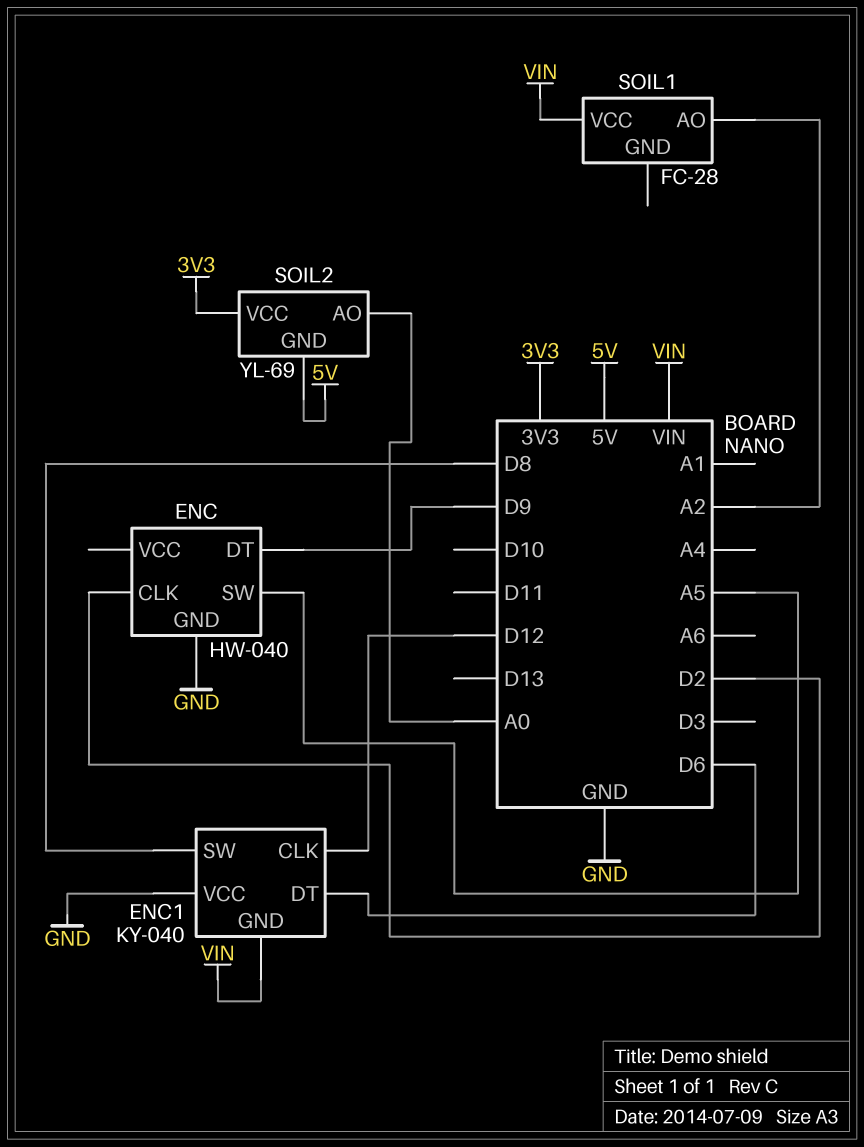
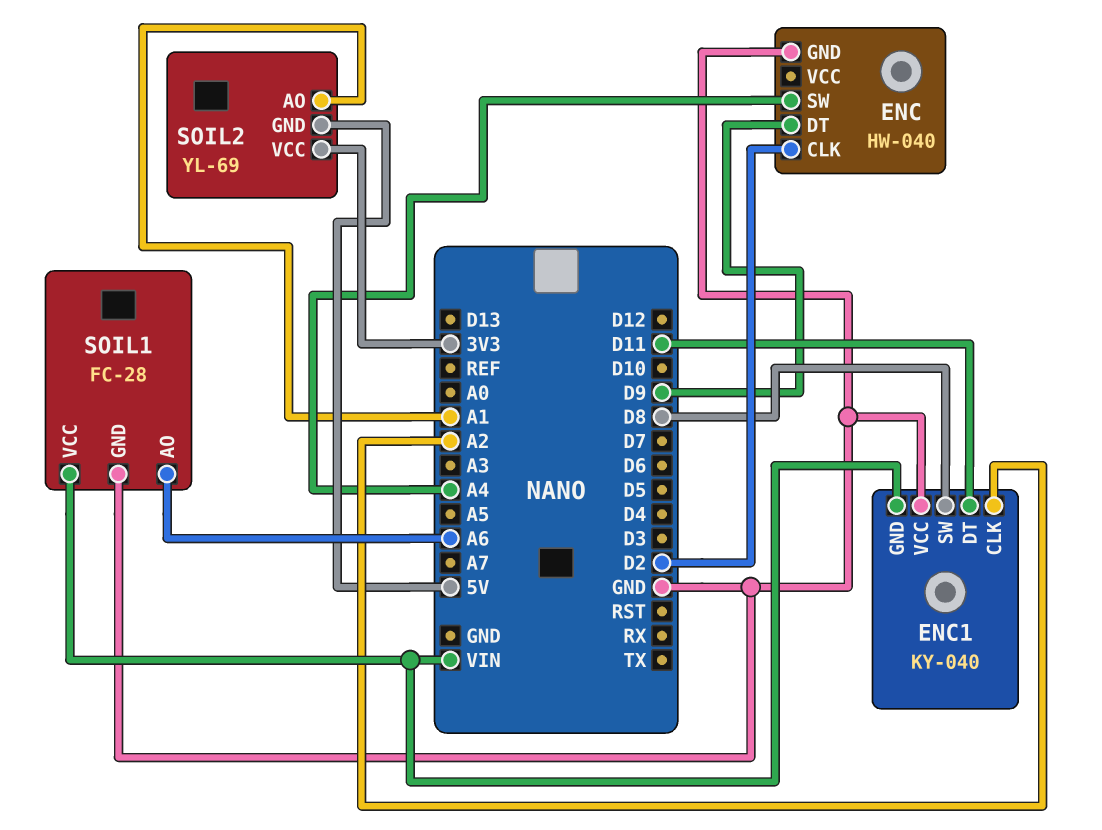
ENC pin SW: A5 -> A4
ENC1 pin CLK: D12 -> A2
ENC1 pin DT: D6 -> D11
SOIL1 pin AO: A2 -> A6
SOIL1 pin GND: none -> GND
SOIL2 pin AO: A0 -> A1

